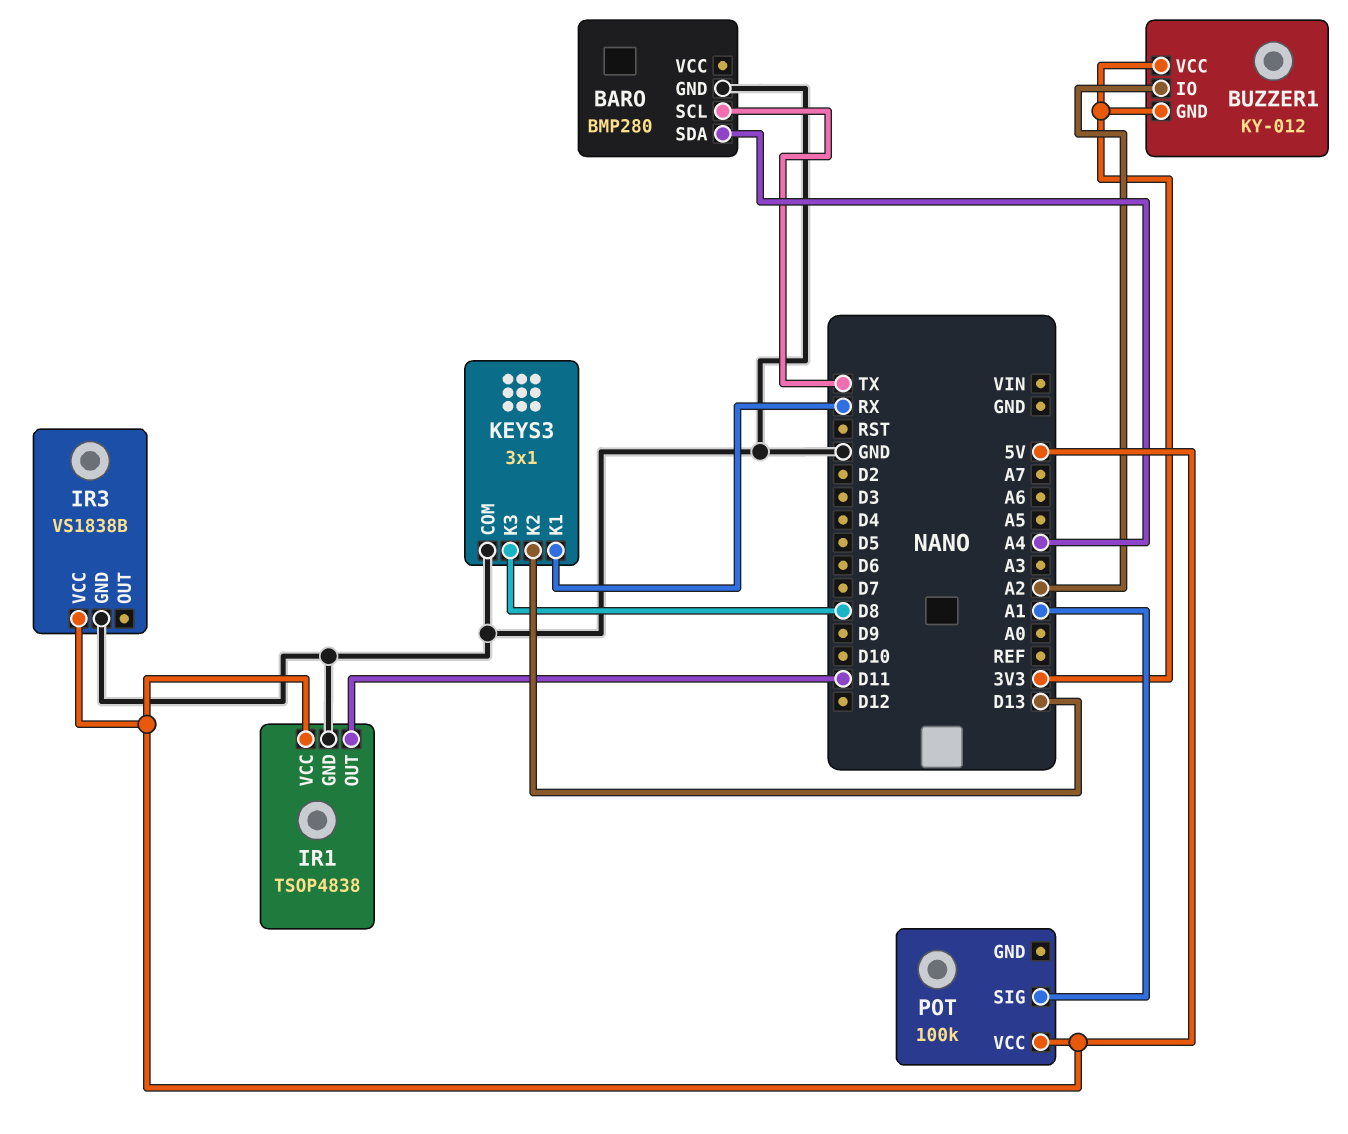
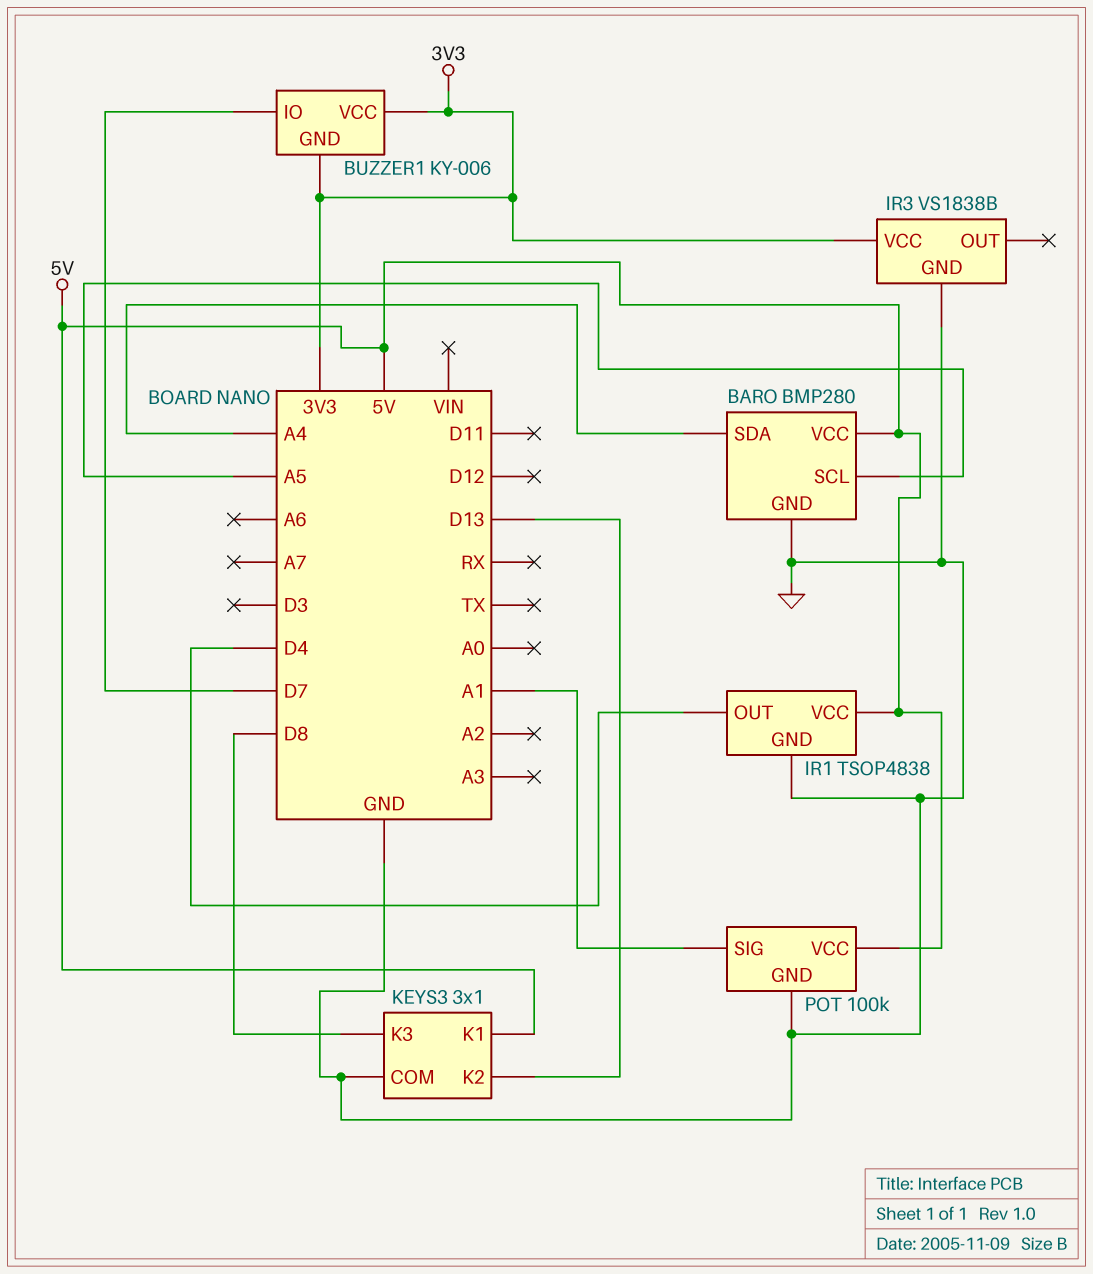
BARO pin SCL: TX -> A5
BARO pin VCC: none -> 5V
BUZZER1: KY-012 -> KY-006
BUZZER1 pin IO: A2 -> D7
IR1 pin OUT: D11 -> D4
IR3 pin VCC: 5V -> 3V3
KEYS3 pin K1: RX -> 5V
POT pin GND: none -> GND

